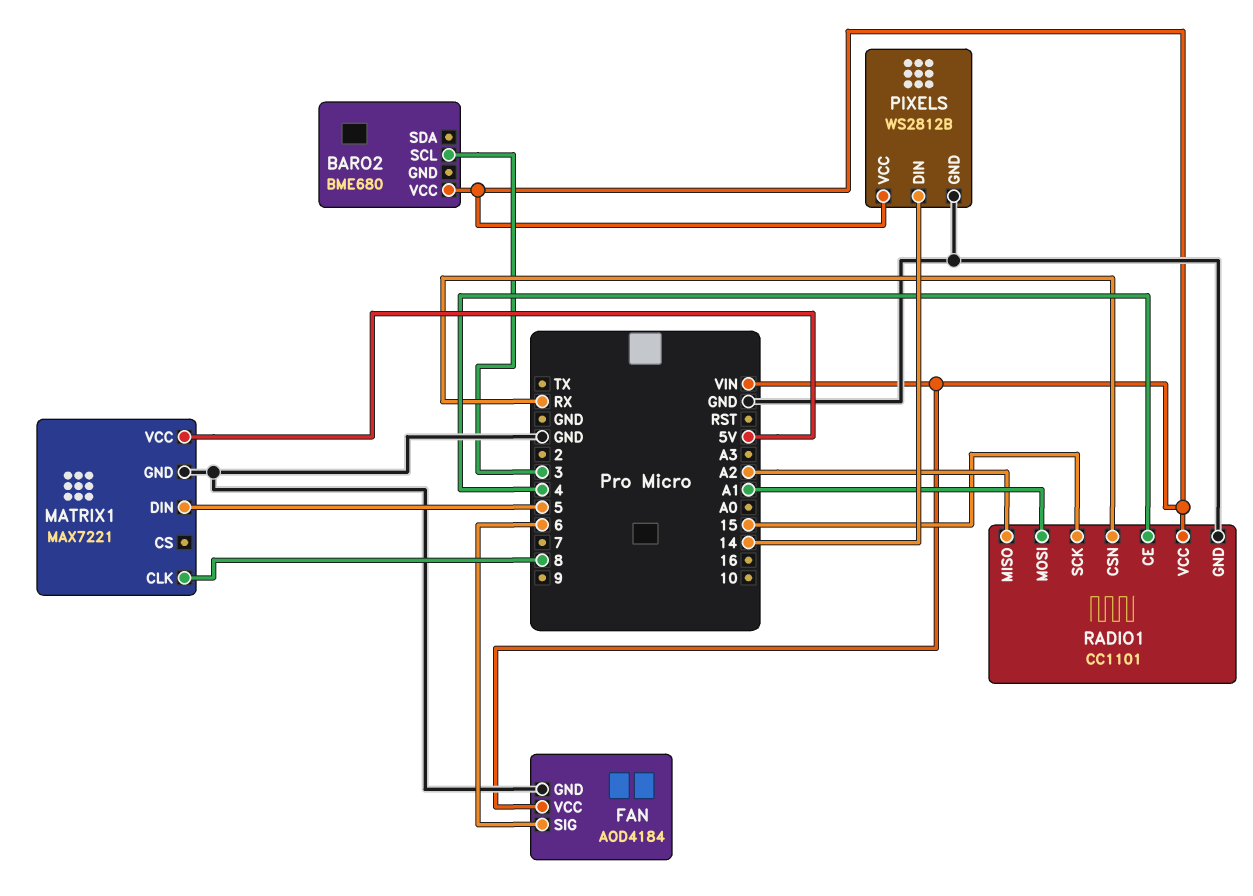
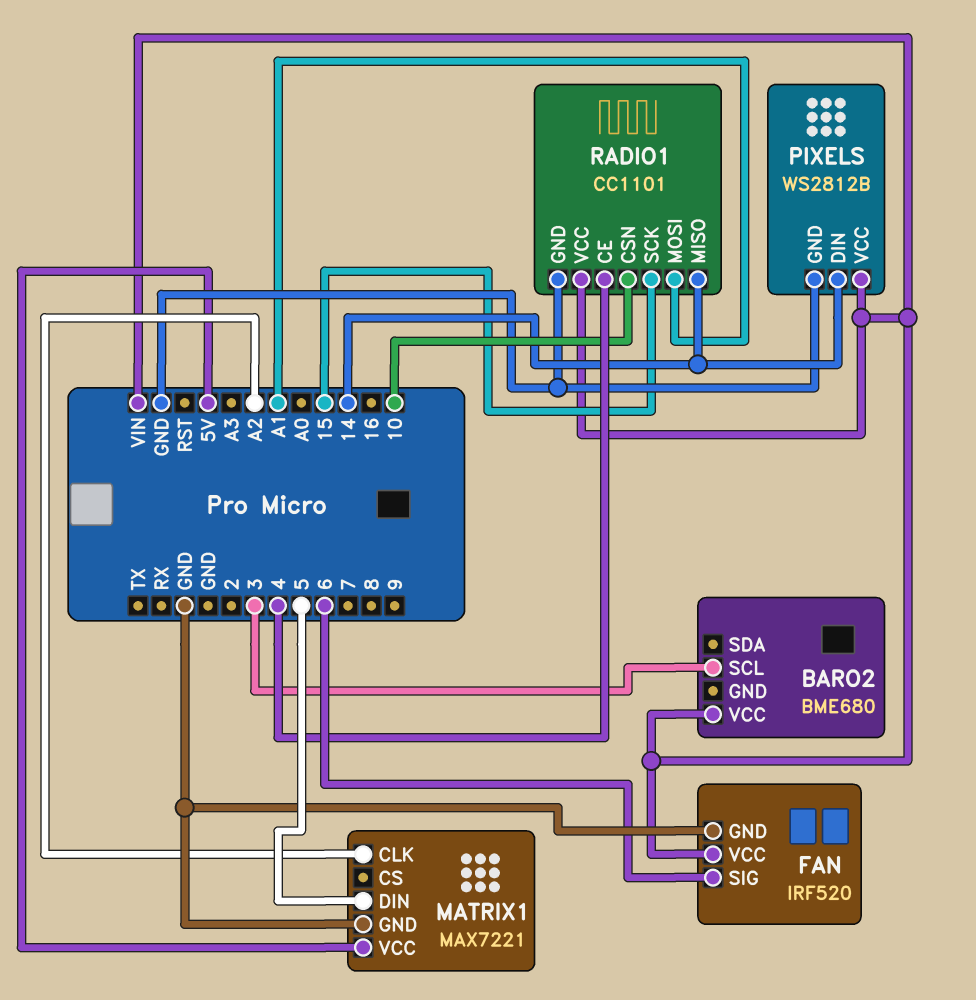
FAN: AOD4184 -> IRF520
MATRIX1 pin CLK: 8 -> A2
RADIO1 pin CSN: RX -> 10
RADIO1 pin MISO: A2 -> 14

